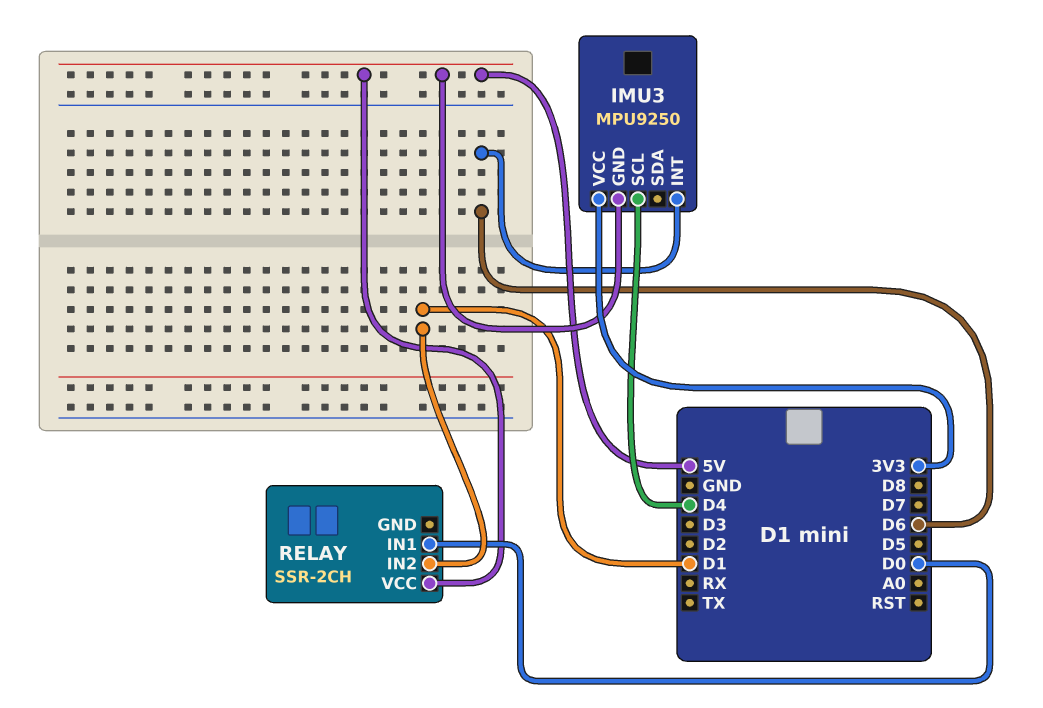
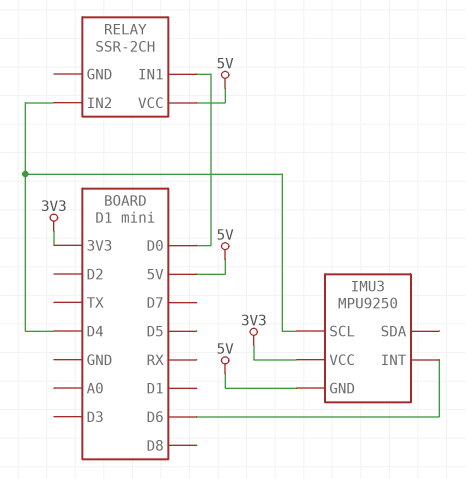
RELAY pin IN2: D1 -> D4

